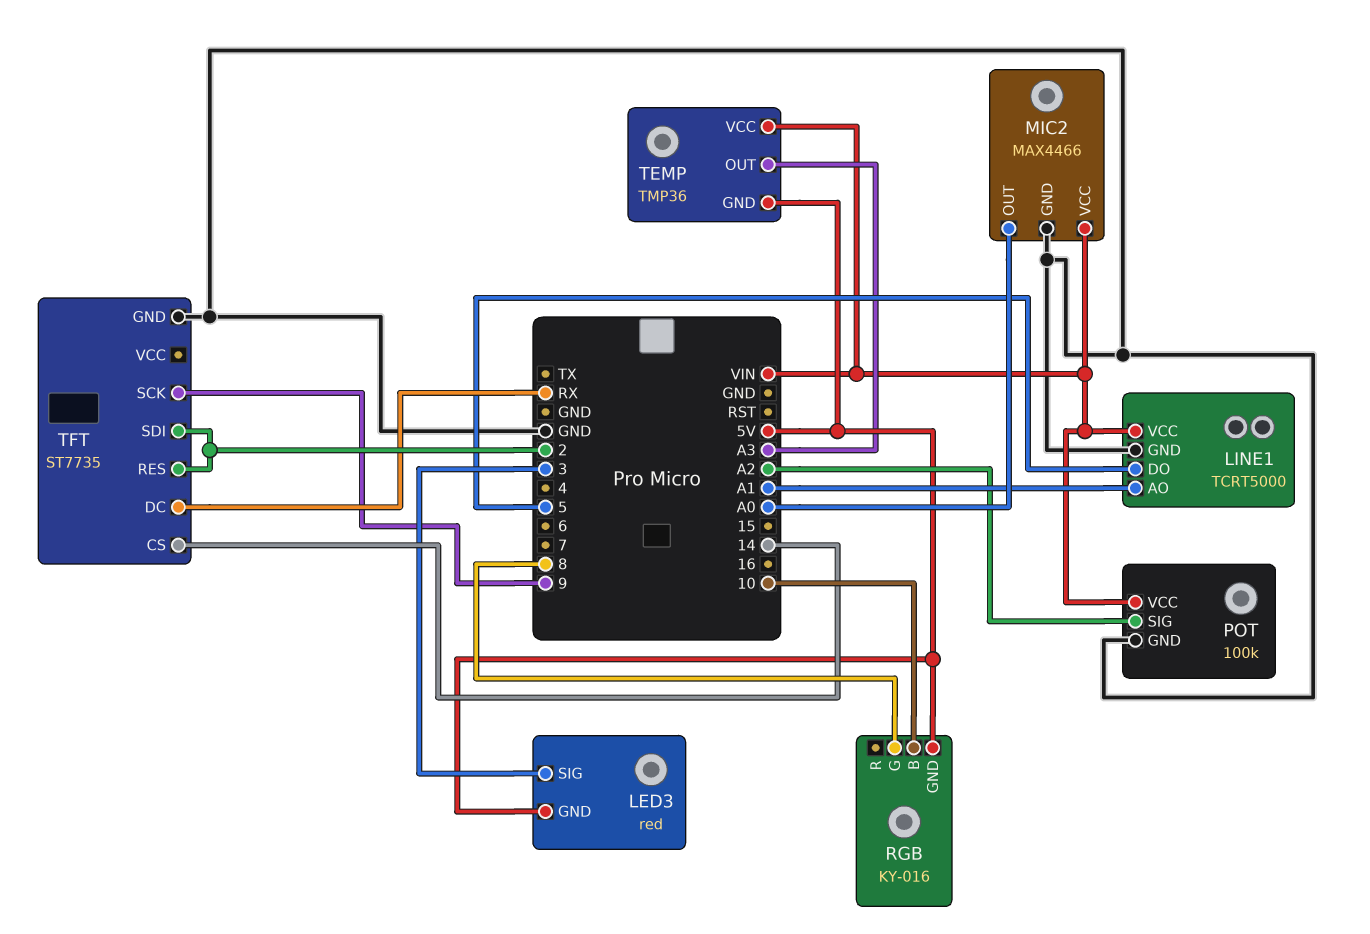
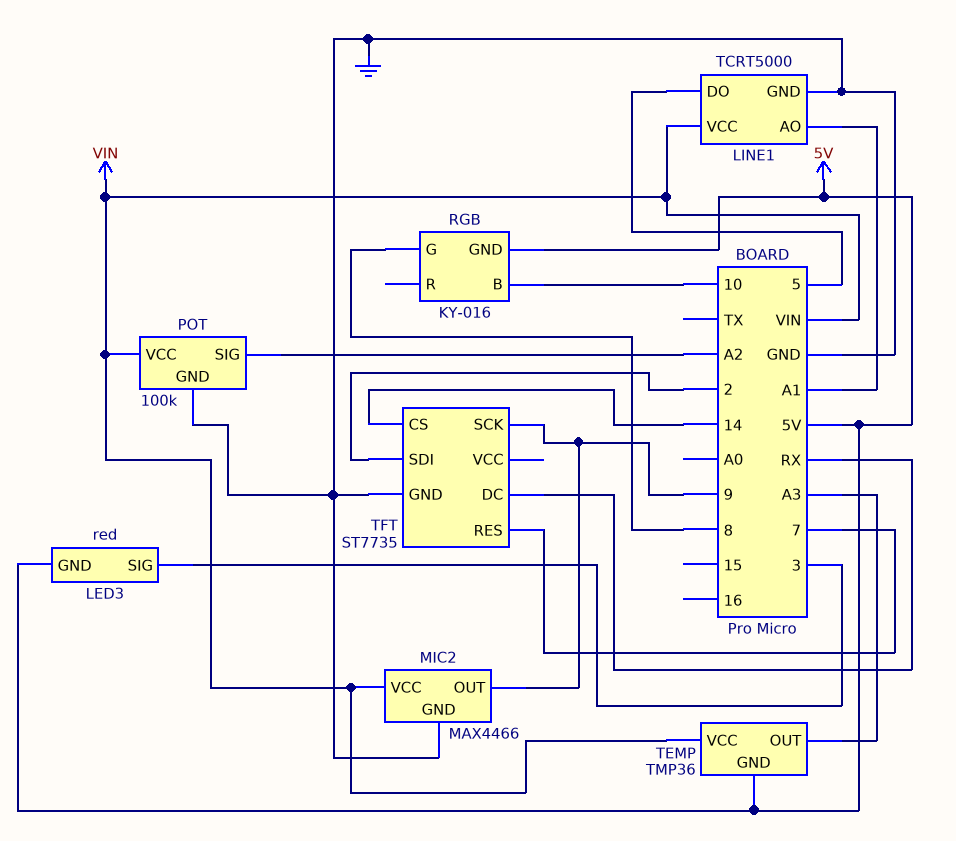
MIC2 pin OUT: A0 -> 9
TFT pin RES: 2 -> 7

